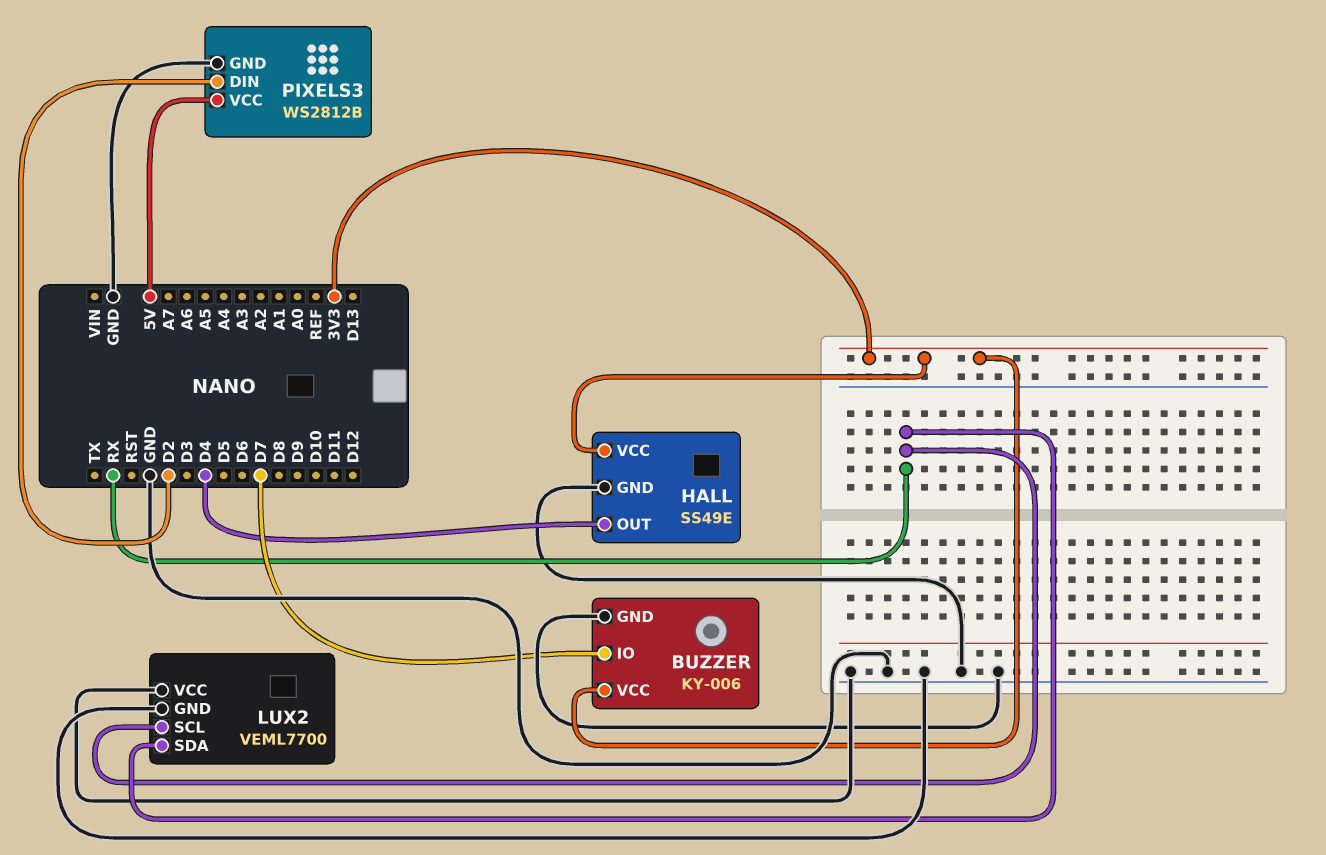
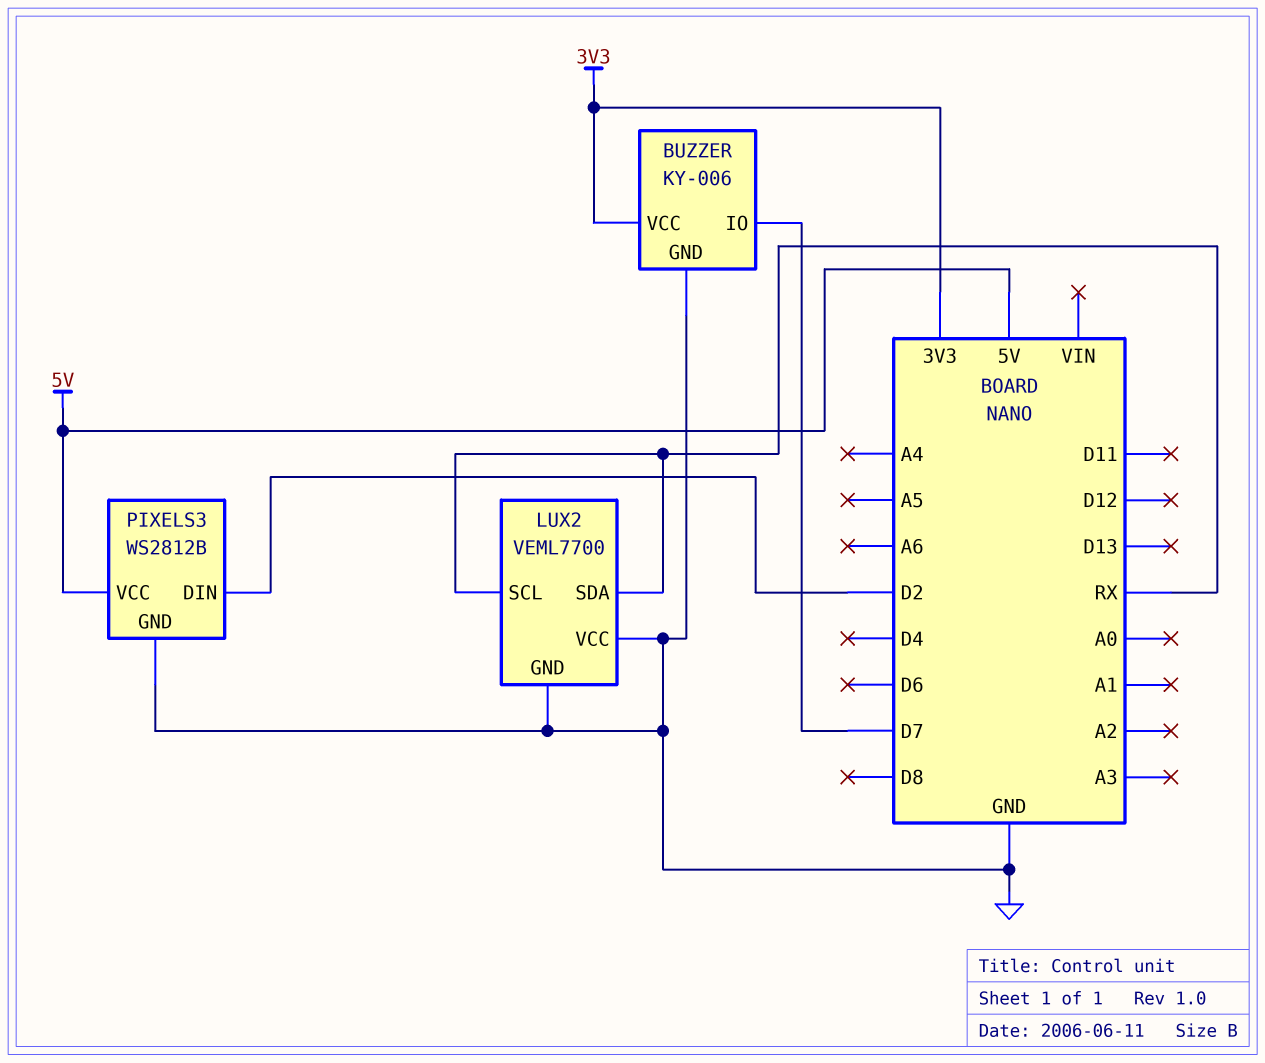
HALL: SS49E -> none
HALL pin GND: GND -> none
HALL pin OUT: D4 -> none
HALL pin VCC: 3V3 -> none

